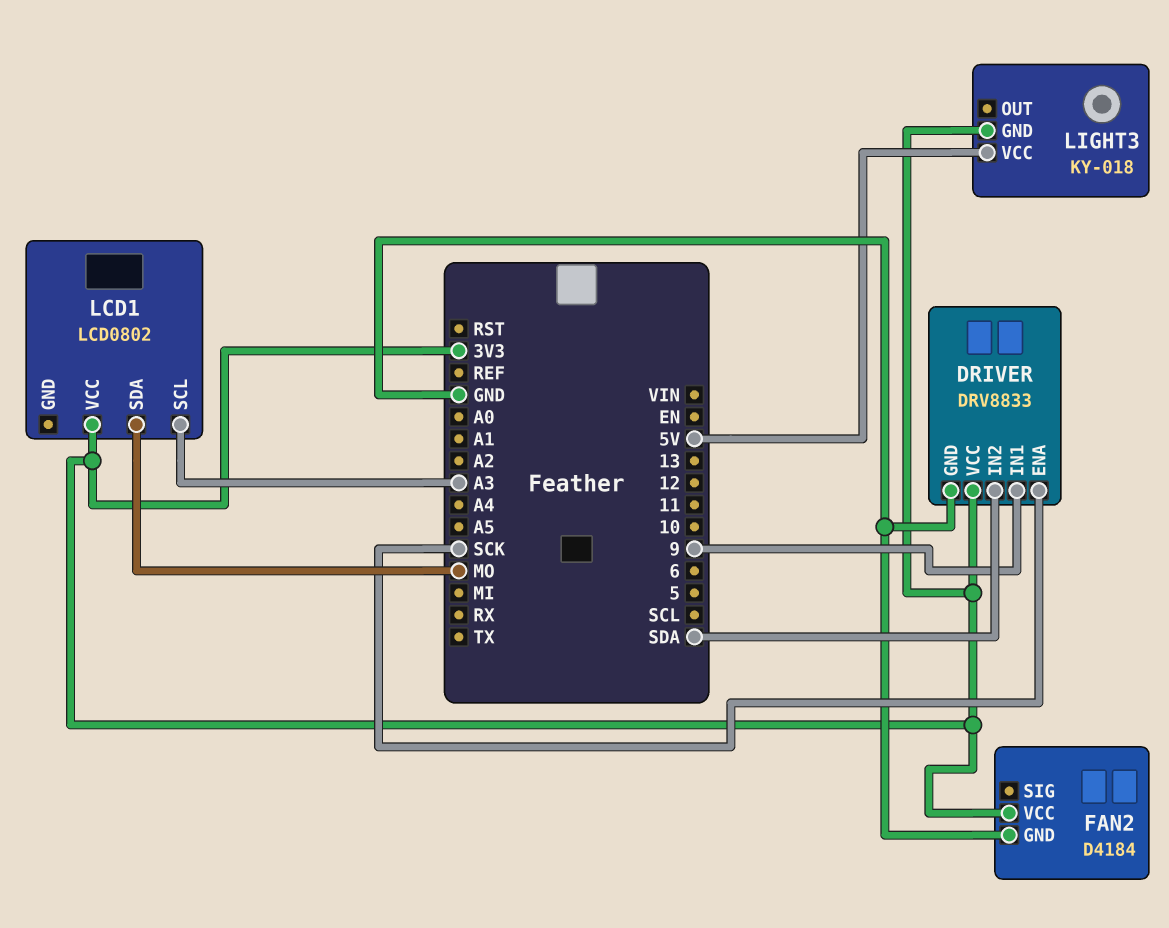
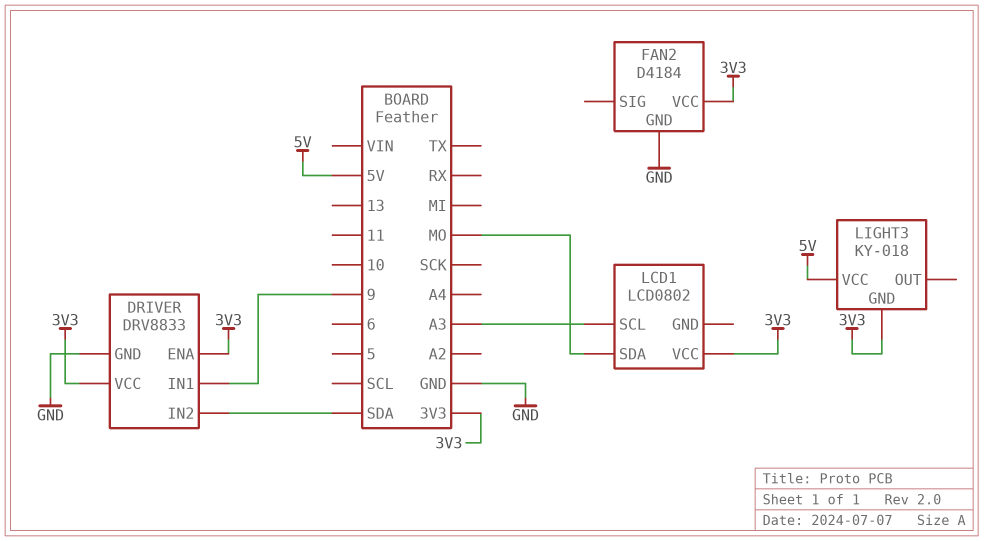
DRIVER pin ENA: SCK -> 3V3

